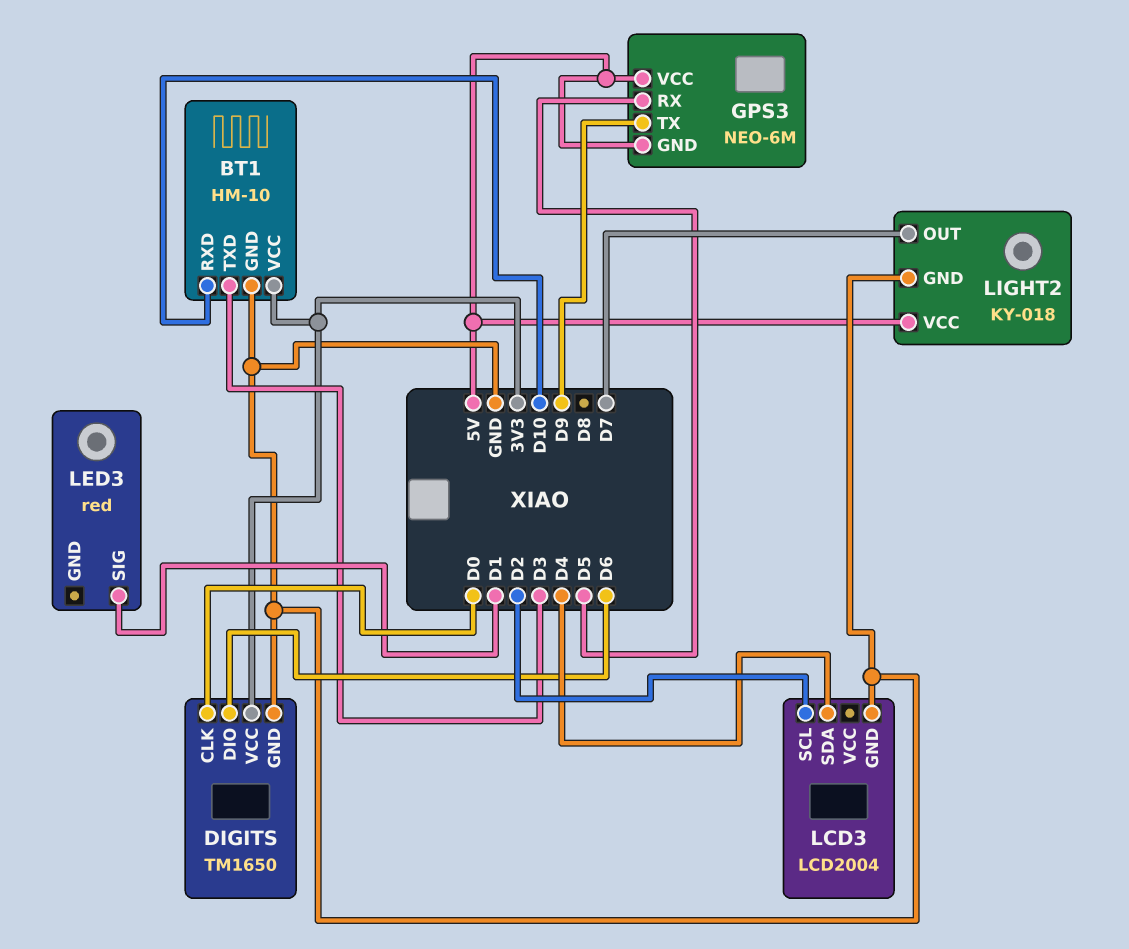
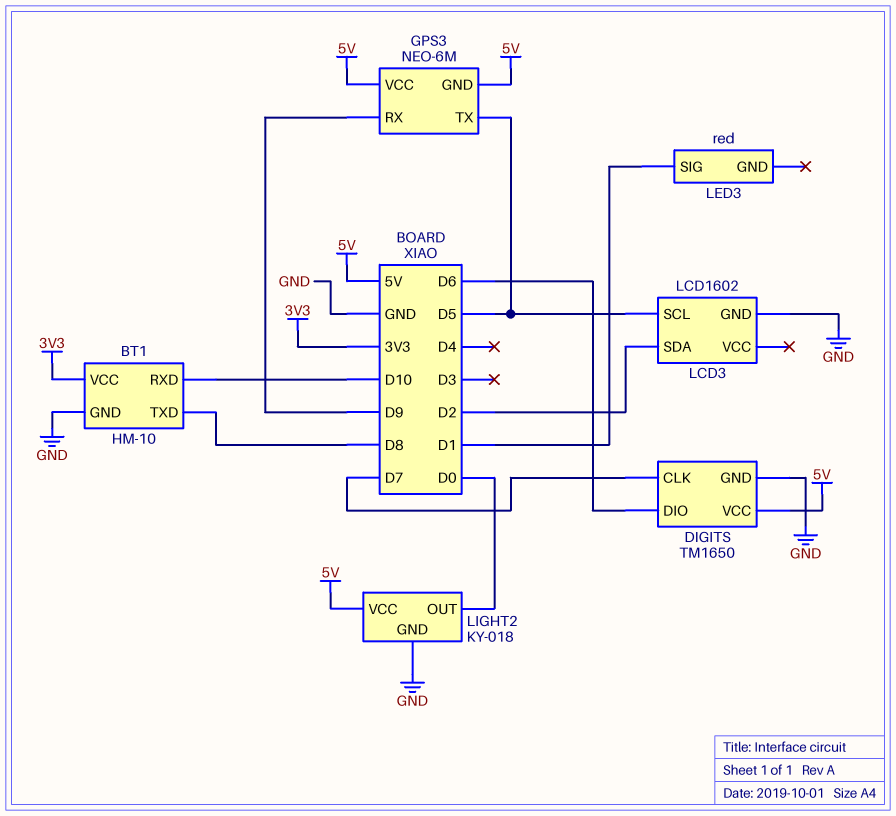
BT1 pin TXD: D3 -> D8
DIGITS pin CLK: D0 -> D7
DIGITS pin VCC: 3V3 -> 5V
GPS3 pin RX: D5 -> D9
GPS3 pin TX: D9 -> D5
LCD3: LCD2004 -> LCD1602
LCD3 pin SCL: D2 -> D5
LCD3 pin SDA: D4 -> D2
LIGHT2 pin OUT: D7 -> D0

